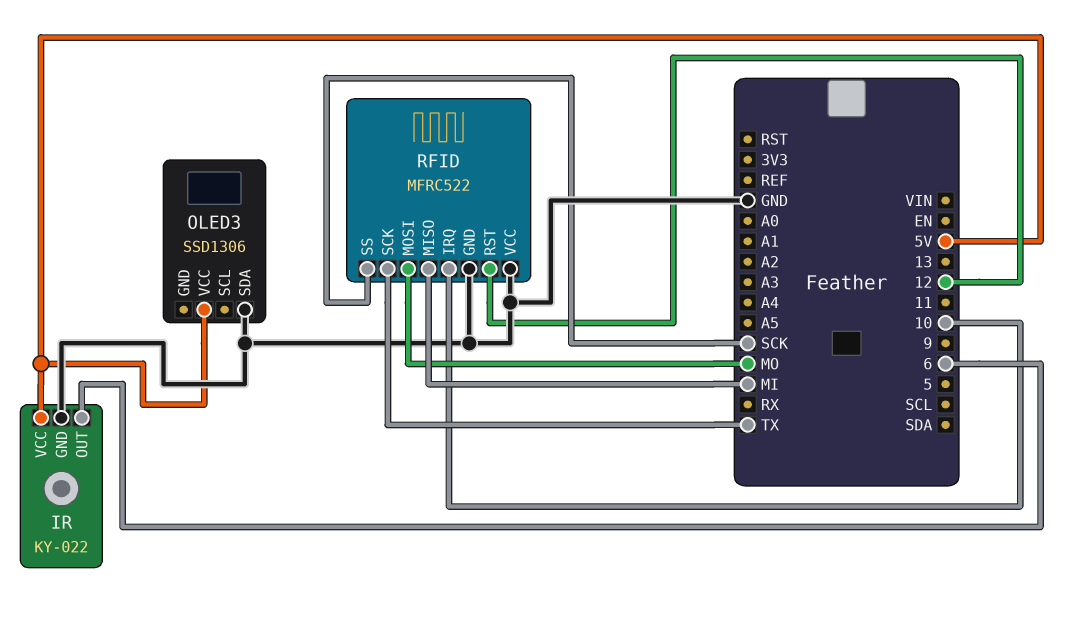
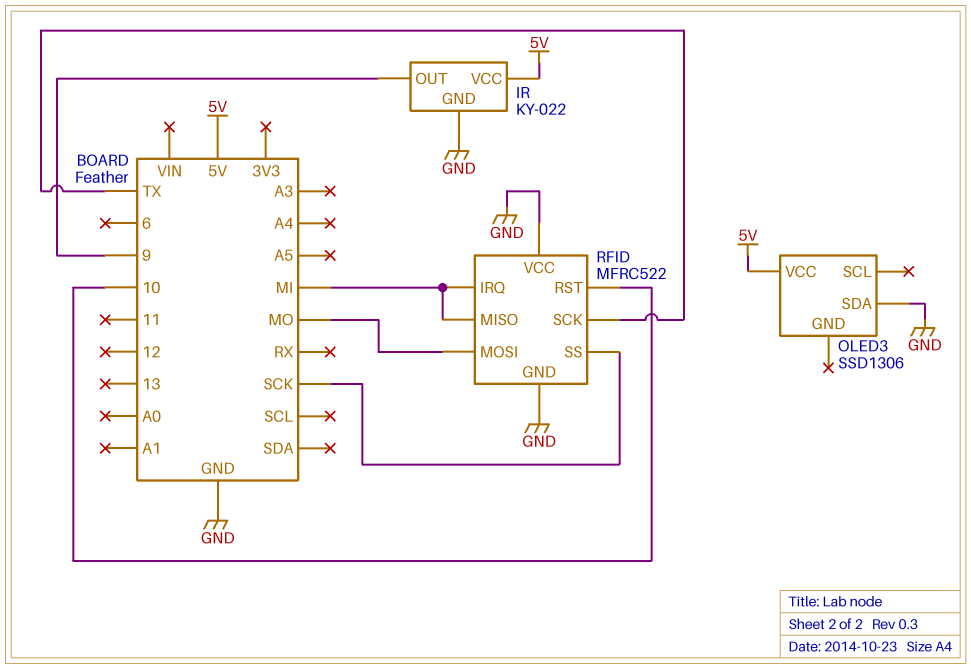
IR pin OUT: 6 -> 9
RFID pin IRQ: 10 -> MI
RFID pin RST: 12 -> 10

